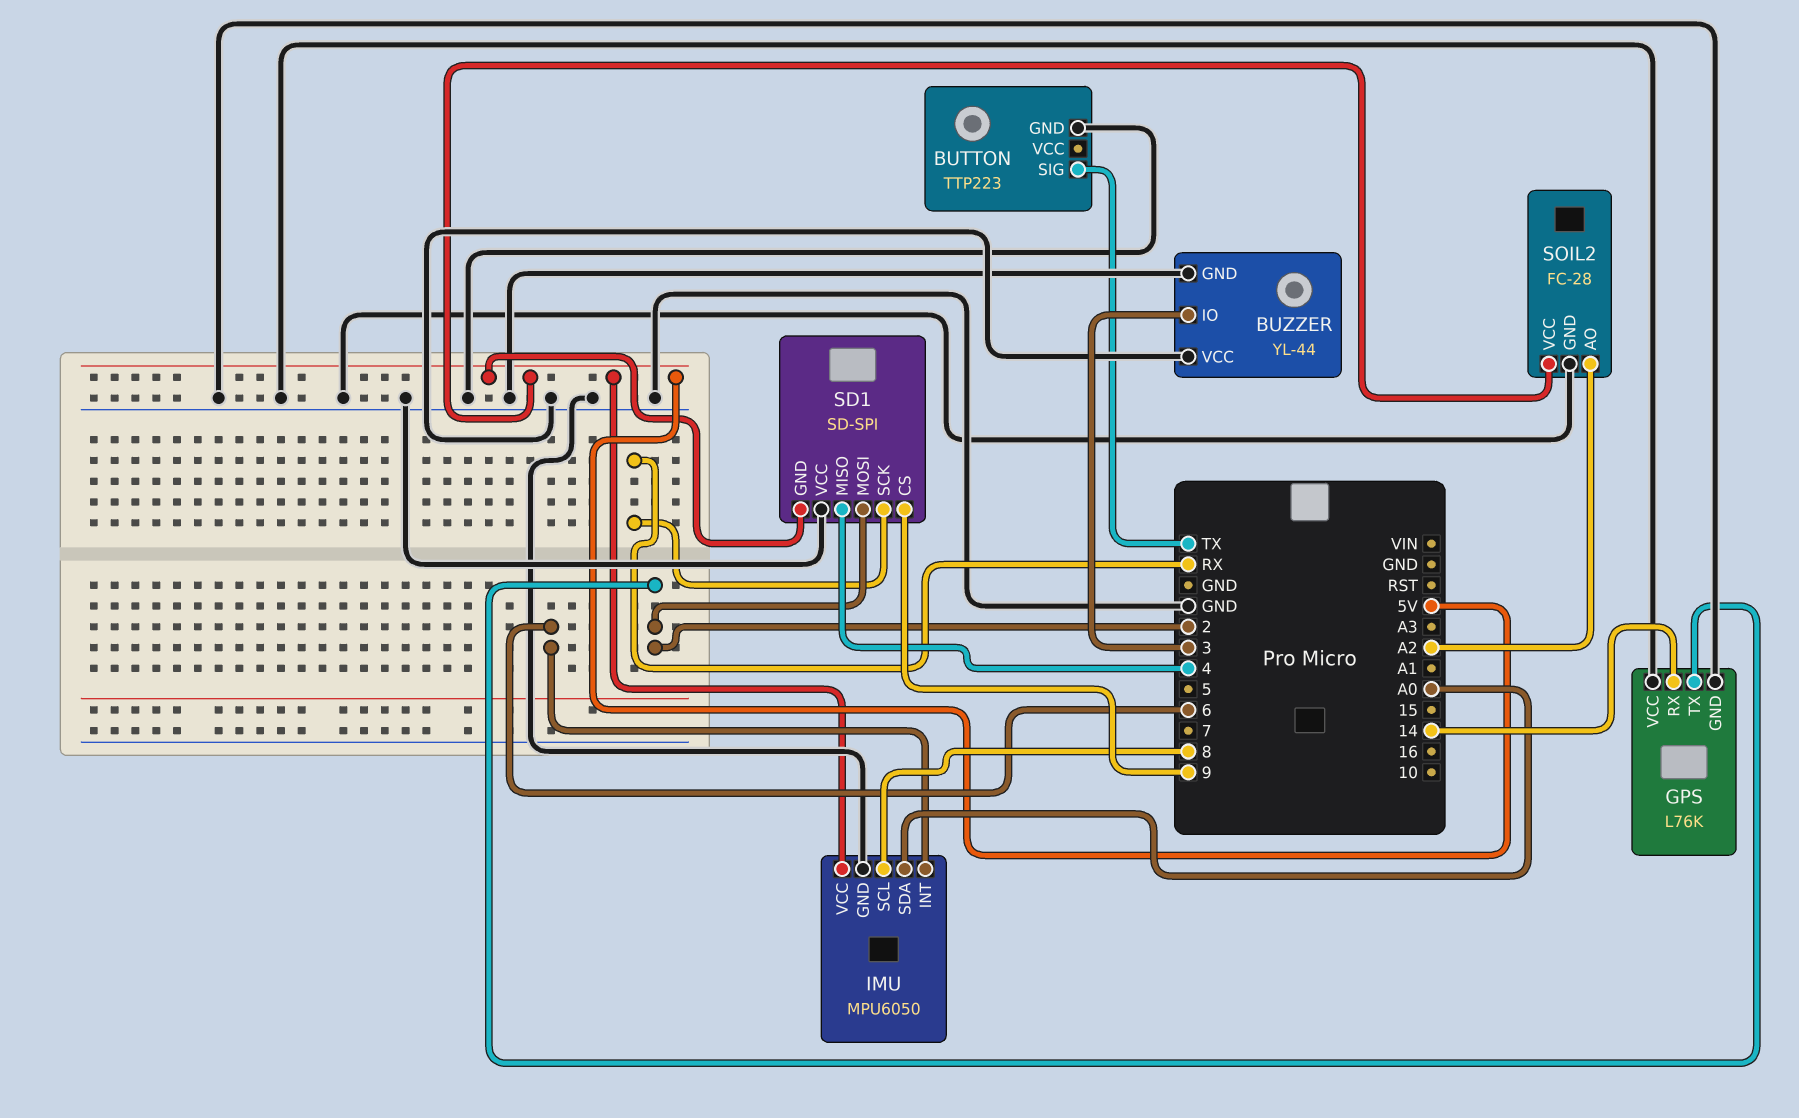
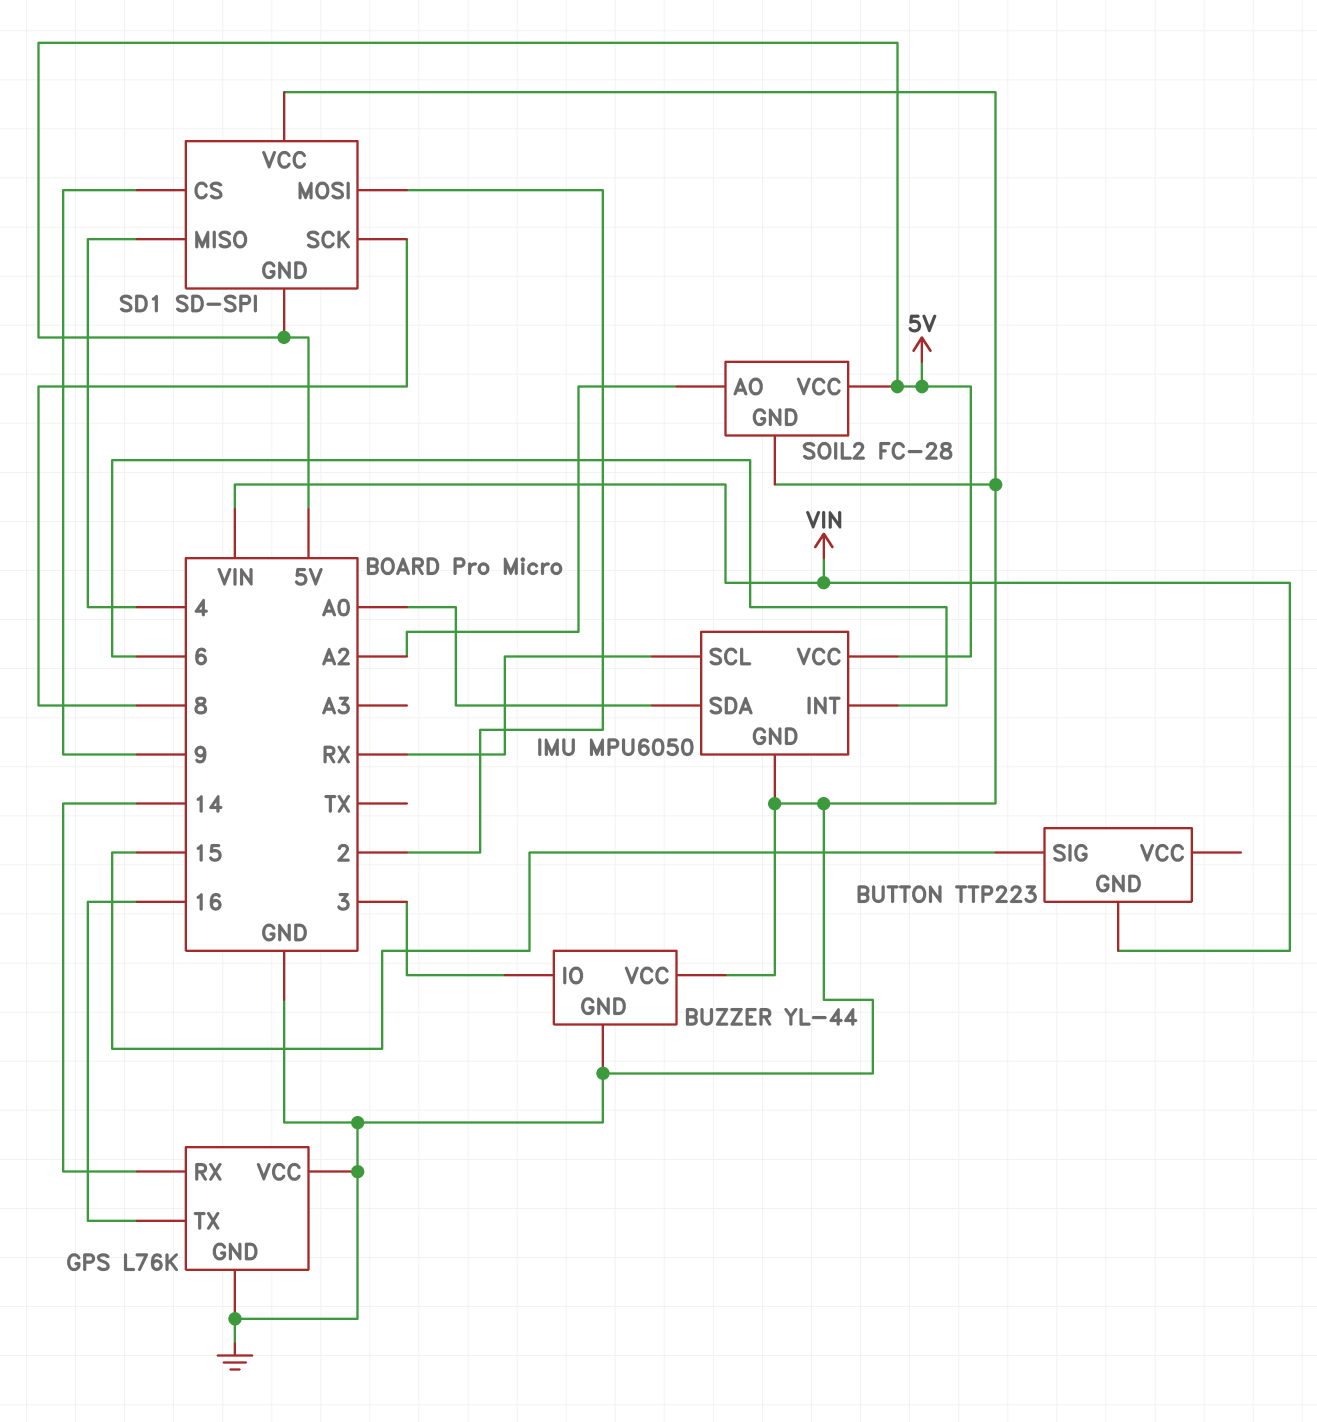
BUTTON pin GND: GND -> VIN
BUTTON pin SIG: TX -> 15
GPS pin TX: 2 -> 16
IMU pin SCL: 8 -> RX
SD1 pin SCK: RX -> 8

